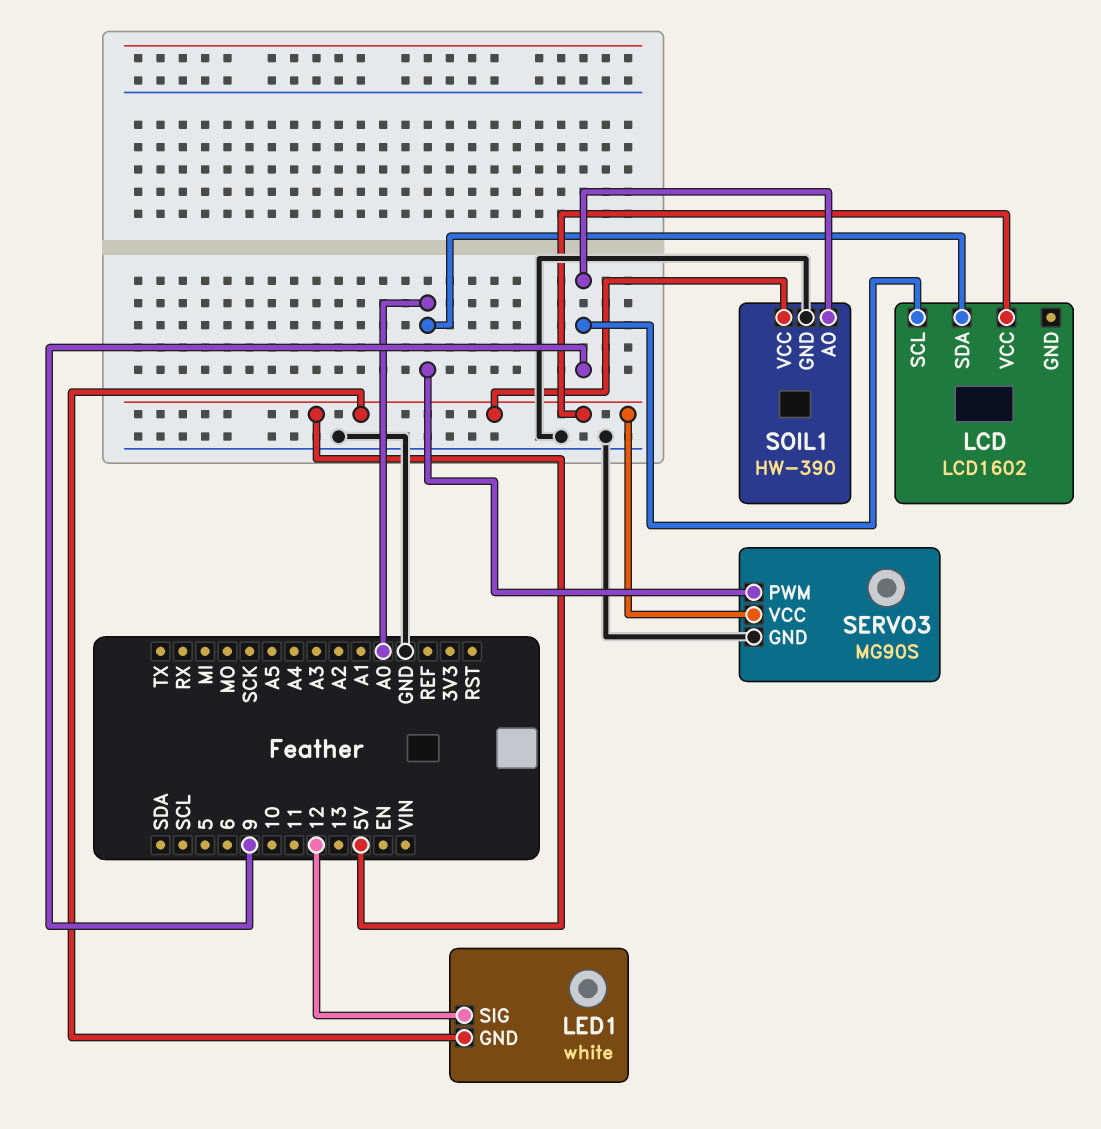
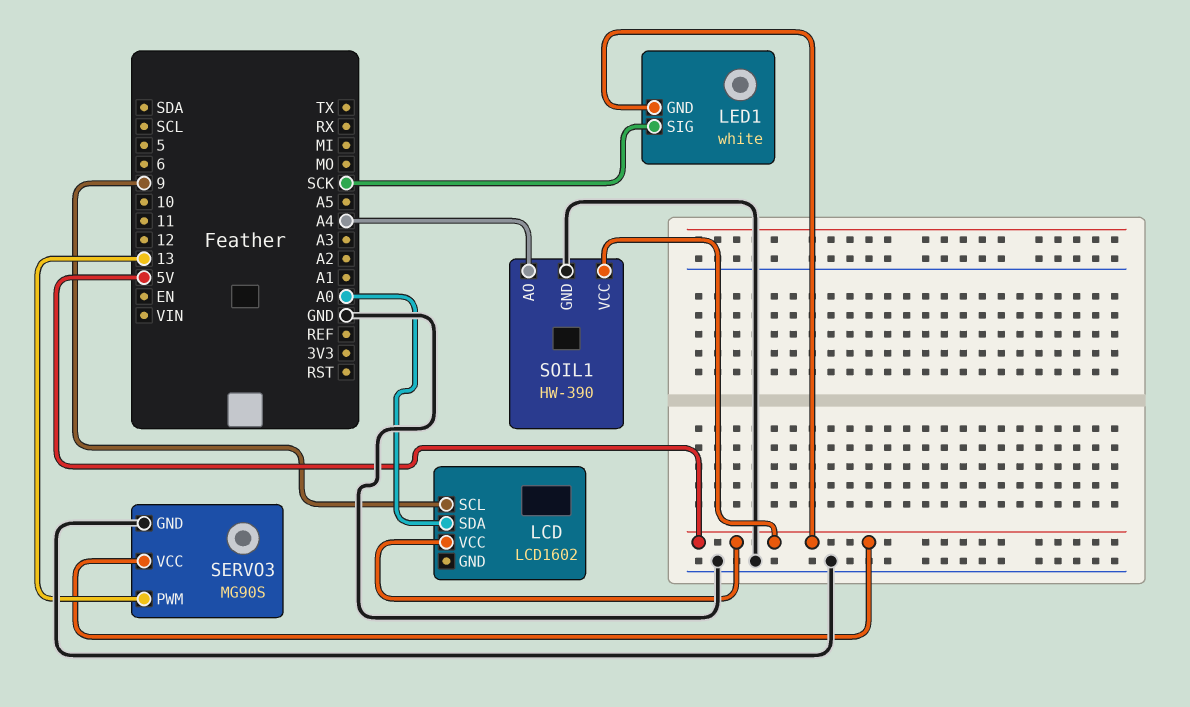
LED1 pin SIG: 12 -> SCK
SERVO3 pin PWM: A0 -> 13
SOIL1 pin AO: 9 -> A4

